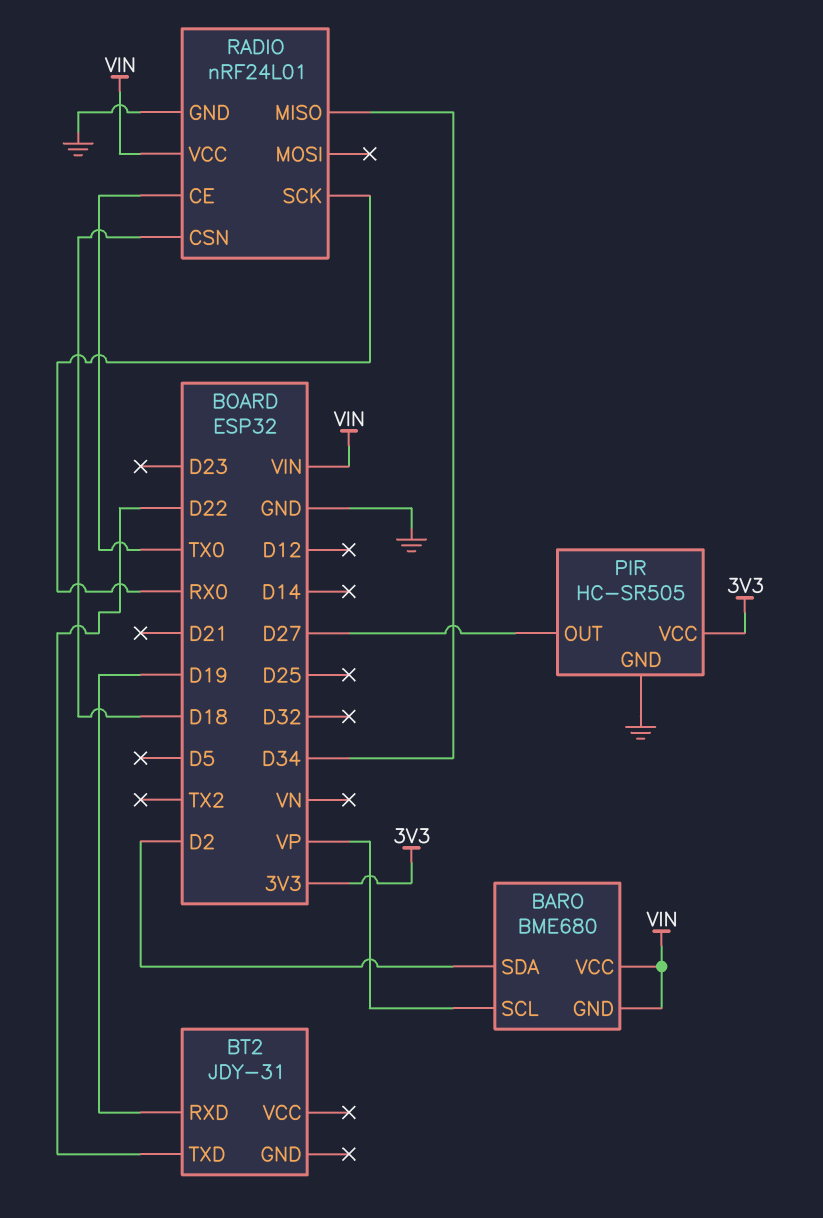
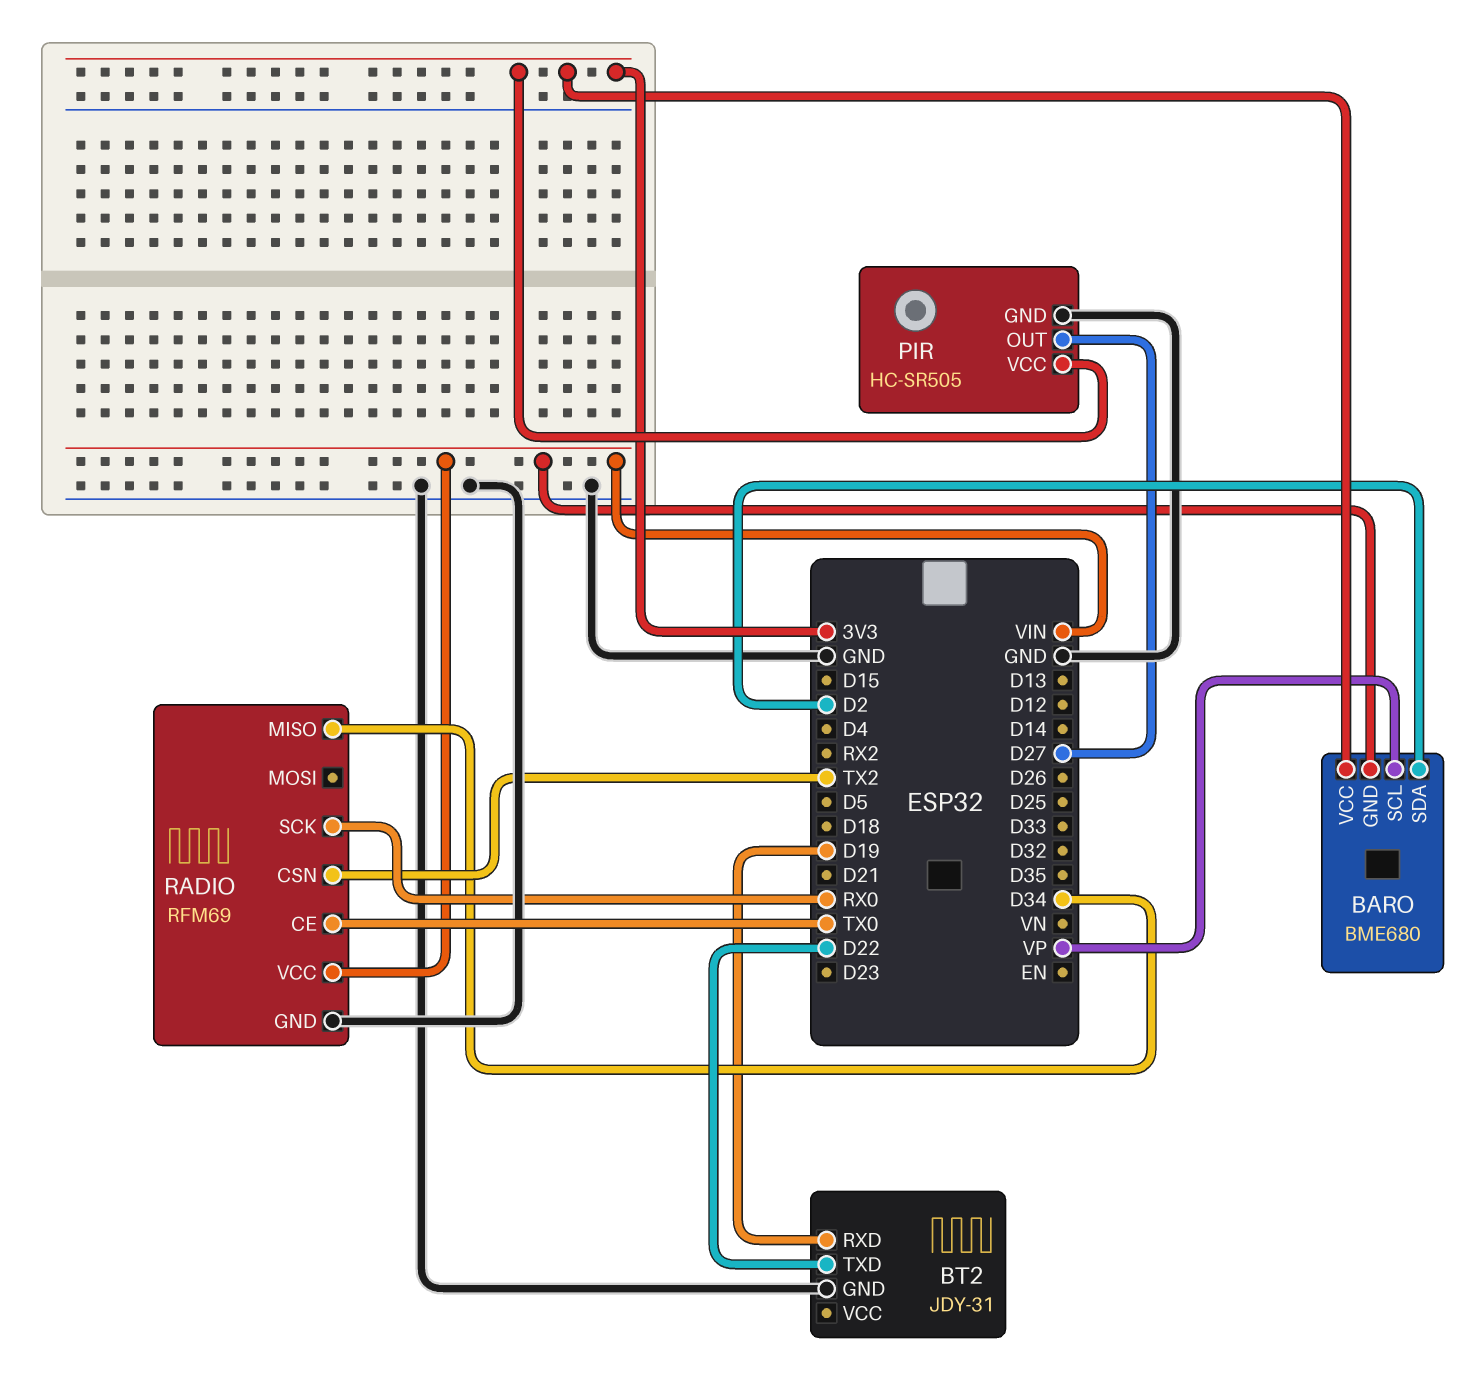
BARO pin VCC: VIN -> 3V3
BT2 pin GND: none -> GND
RADIO: nRF24L01 -> RFM69
RADIO pin CSN: D18 -> TX2

